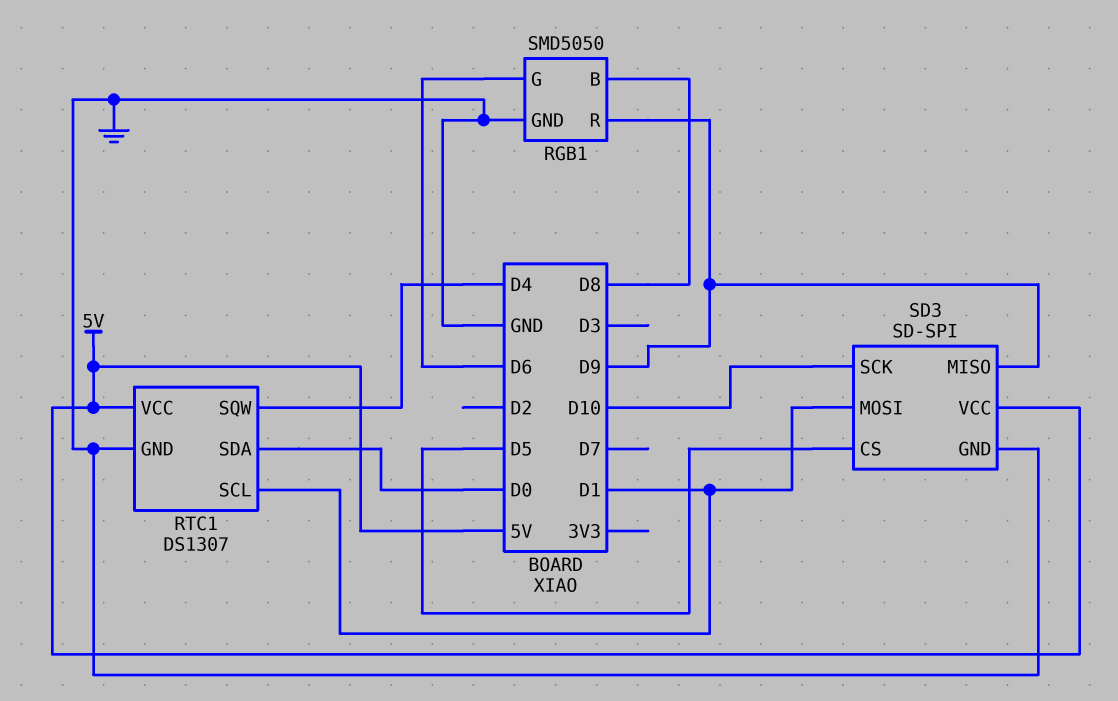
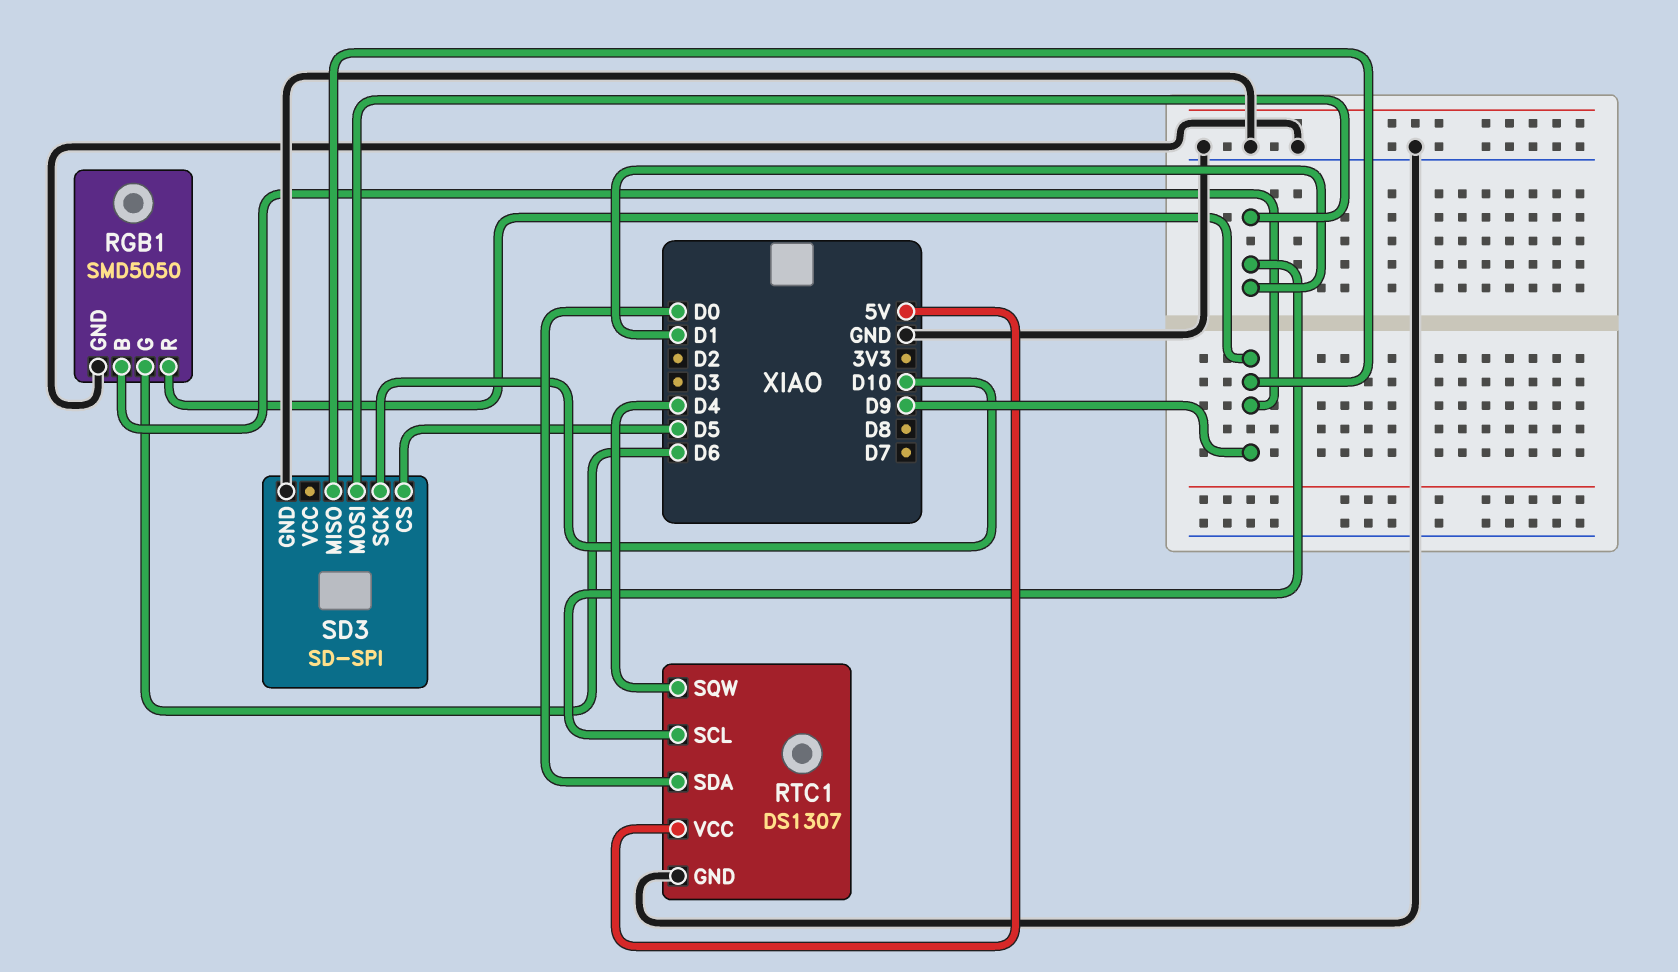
RGB1 pin B: D8 -> D9
SD3 pin VCC: 5V -> none

